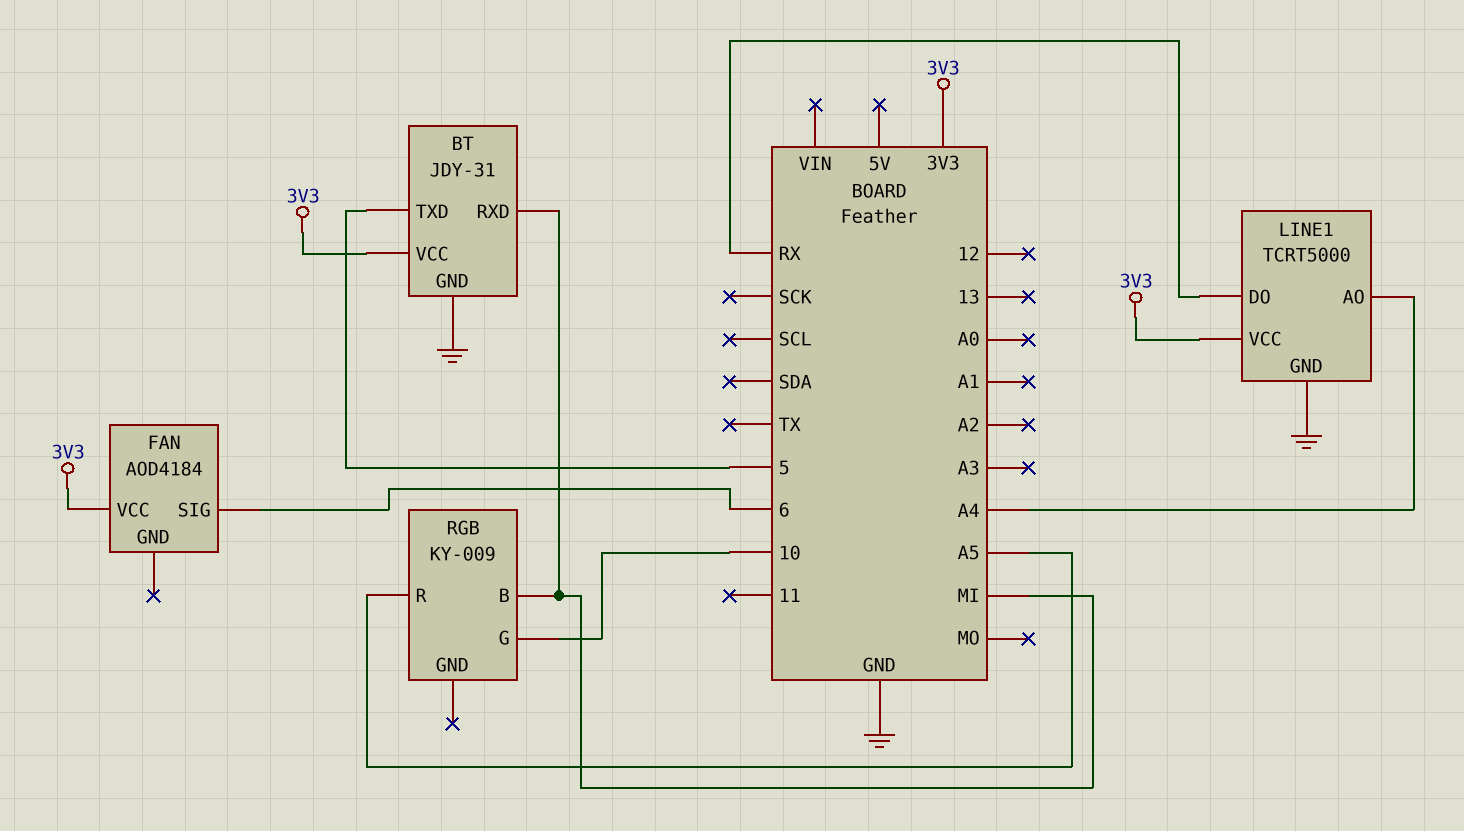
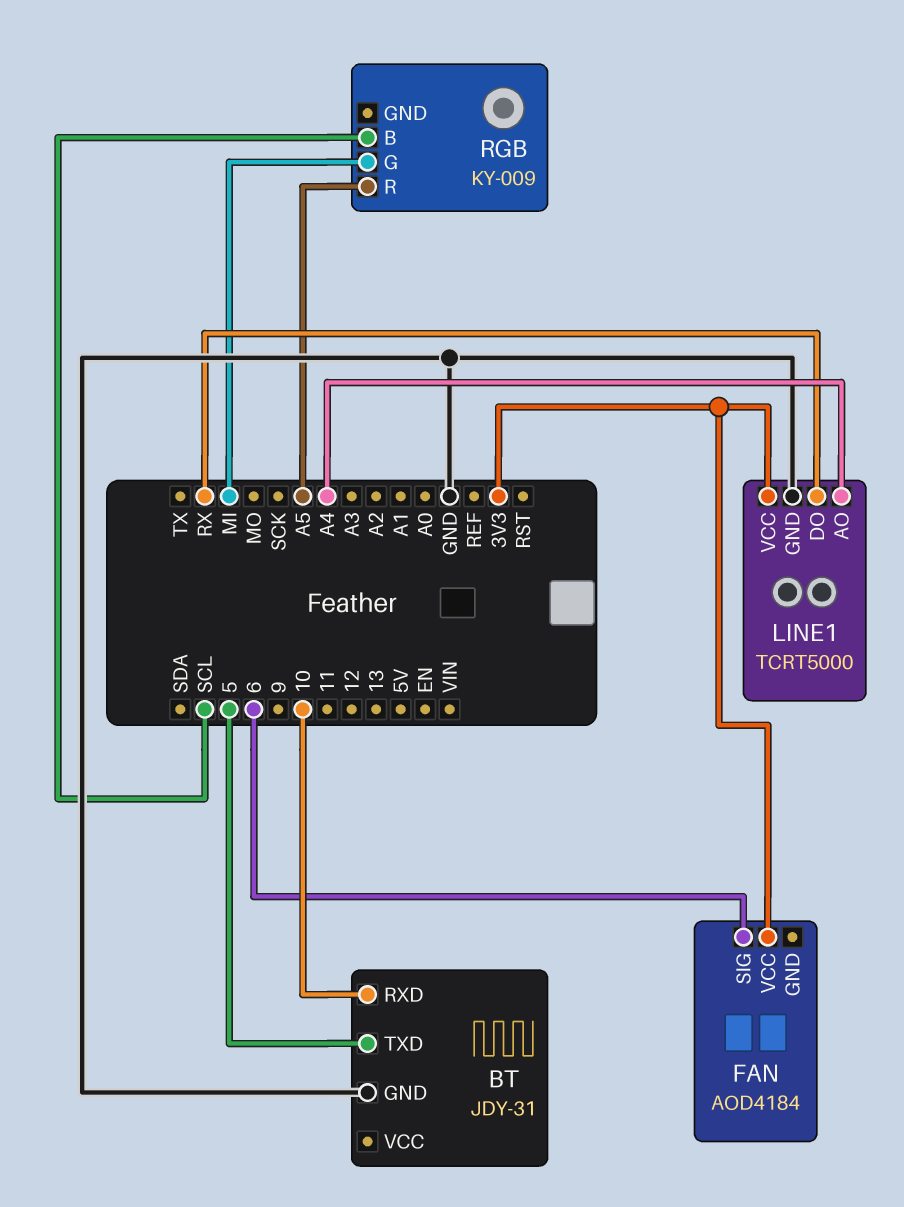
BT pin RXD: MI -> 10
BT pin VCC: 3V3 -> none
RGB pin B: MI -> SCL
RGB pin G: 10 -> MI

